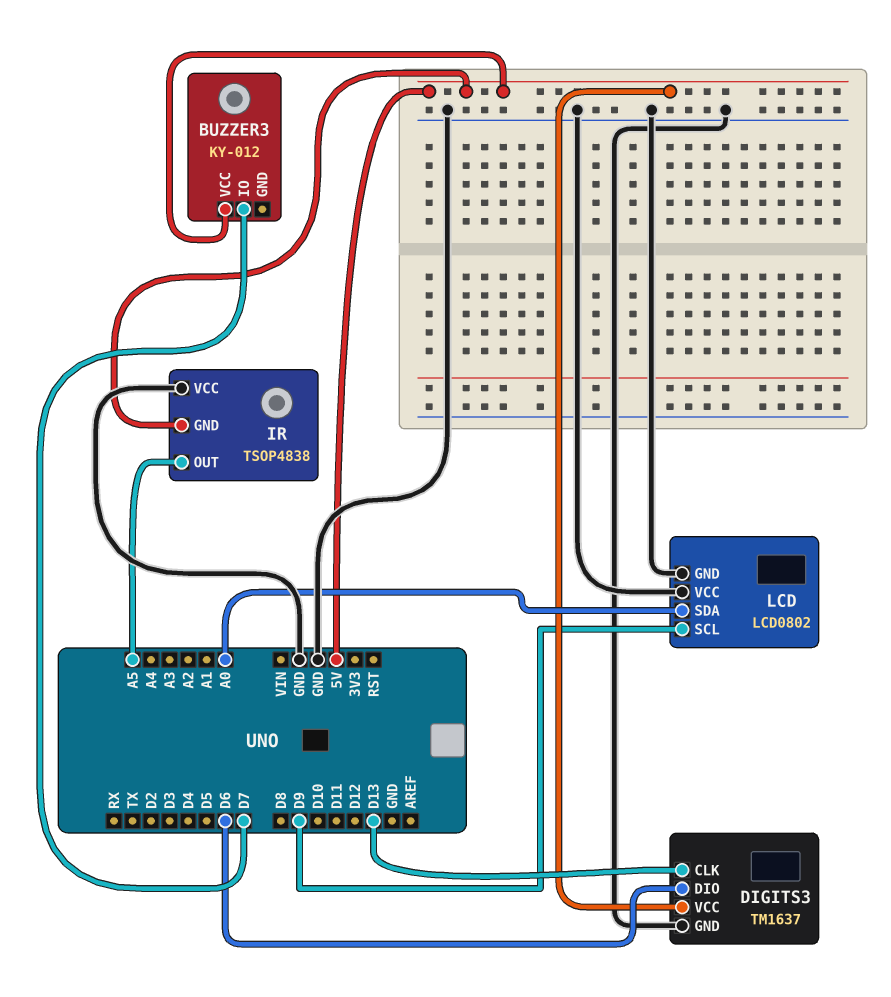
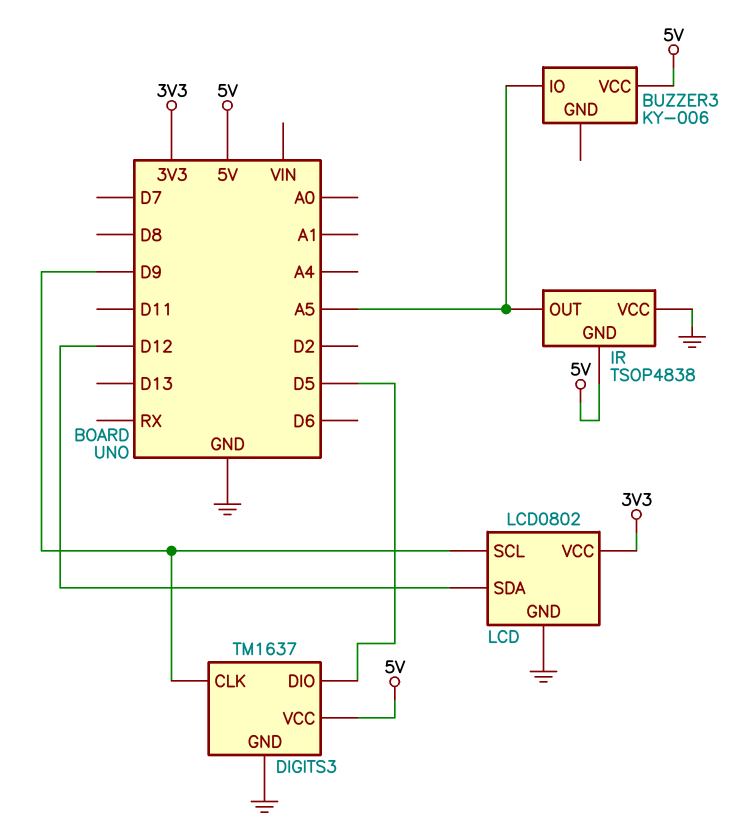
BUZZER3: KY-012 -> KY-006
BUZZER3 pin IO: D7 -> A5
DIGITS3 pin CLK: D13 -> D9
DIGITS3 pin DIO: D6 -> D5
LCD pin SDA: A0 -> D12
LCD pin VCC: GND -> 3V3

